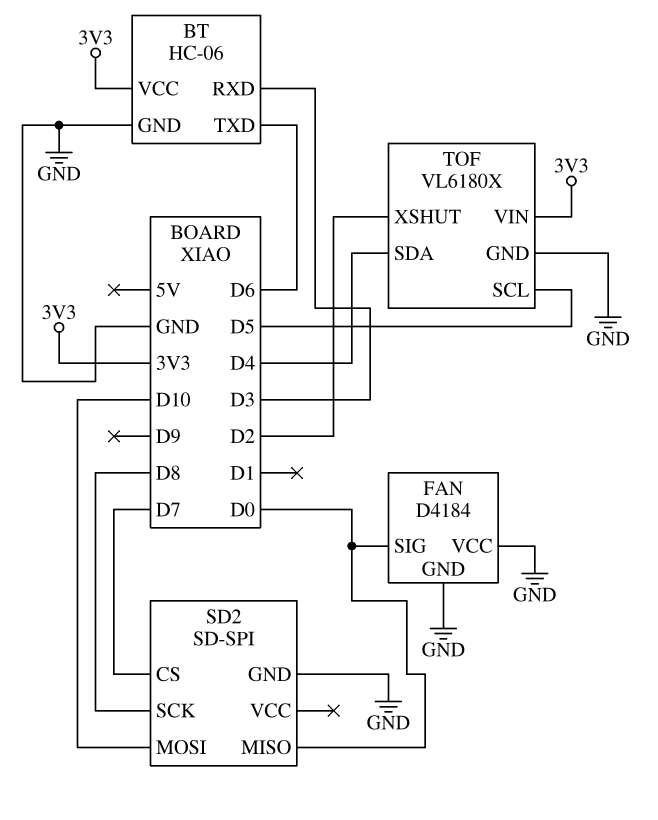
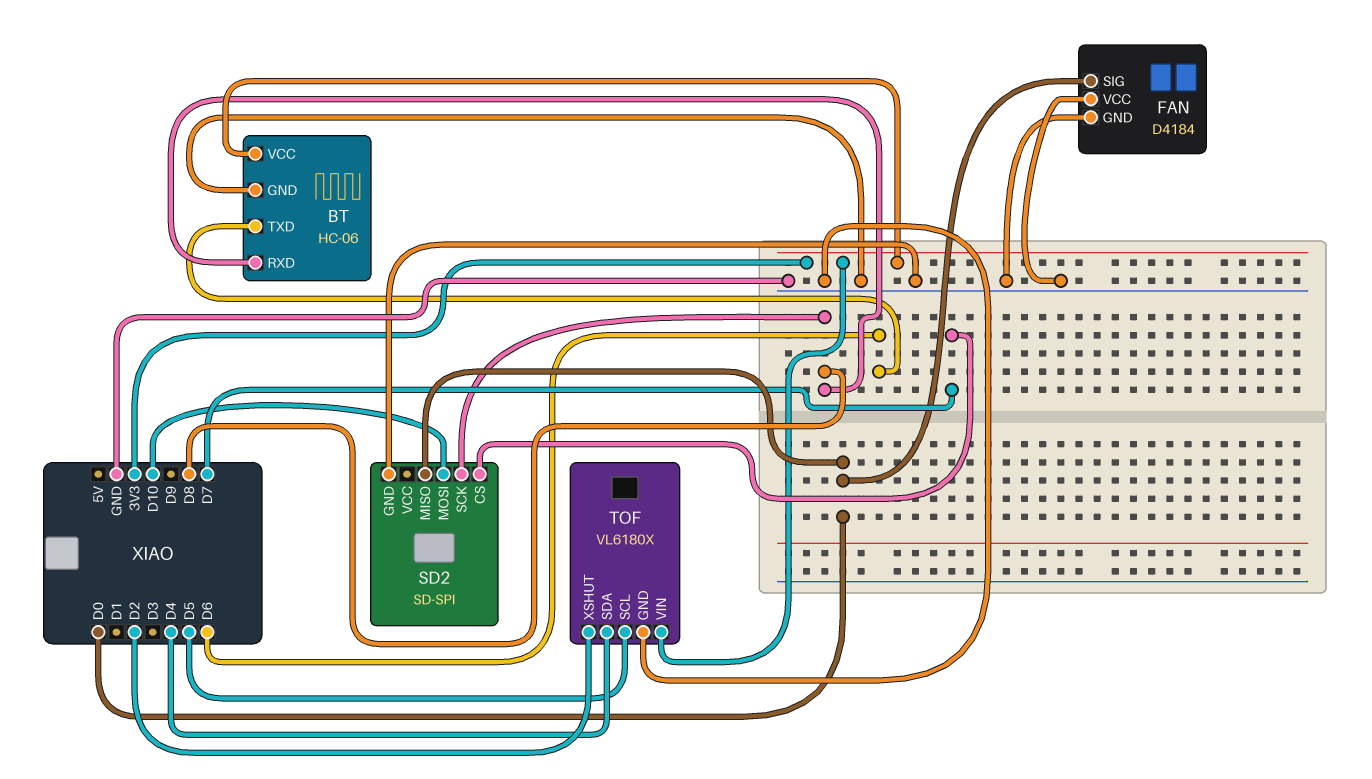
BT pin RXD: D3 -> D8

